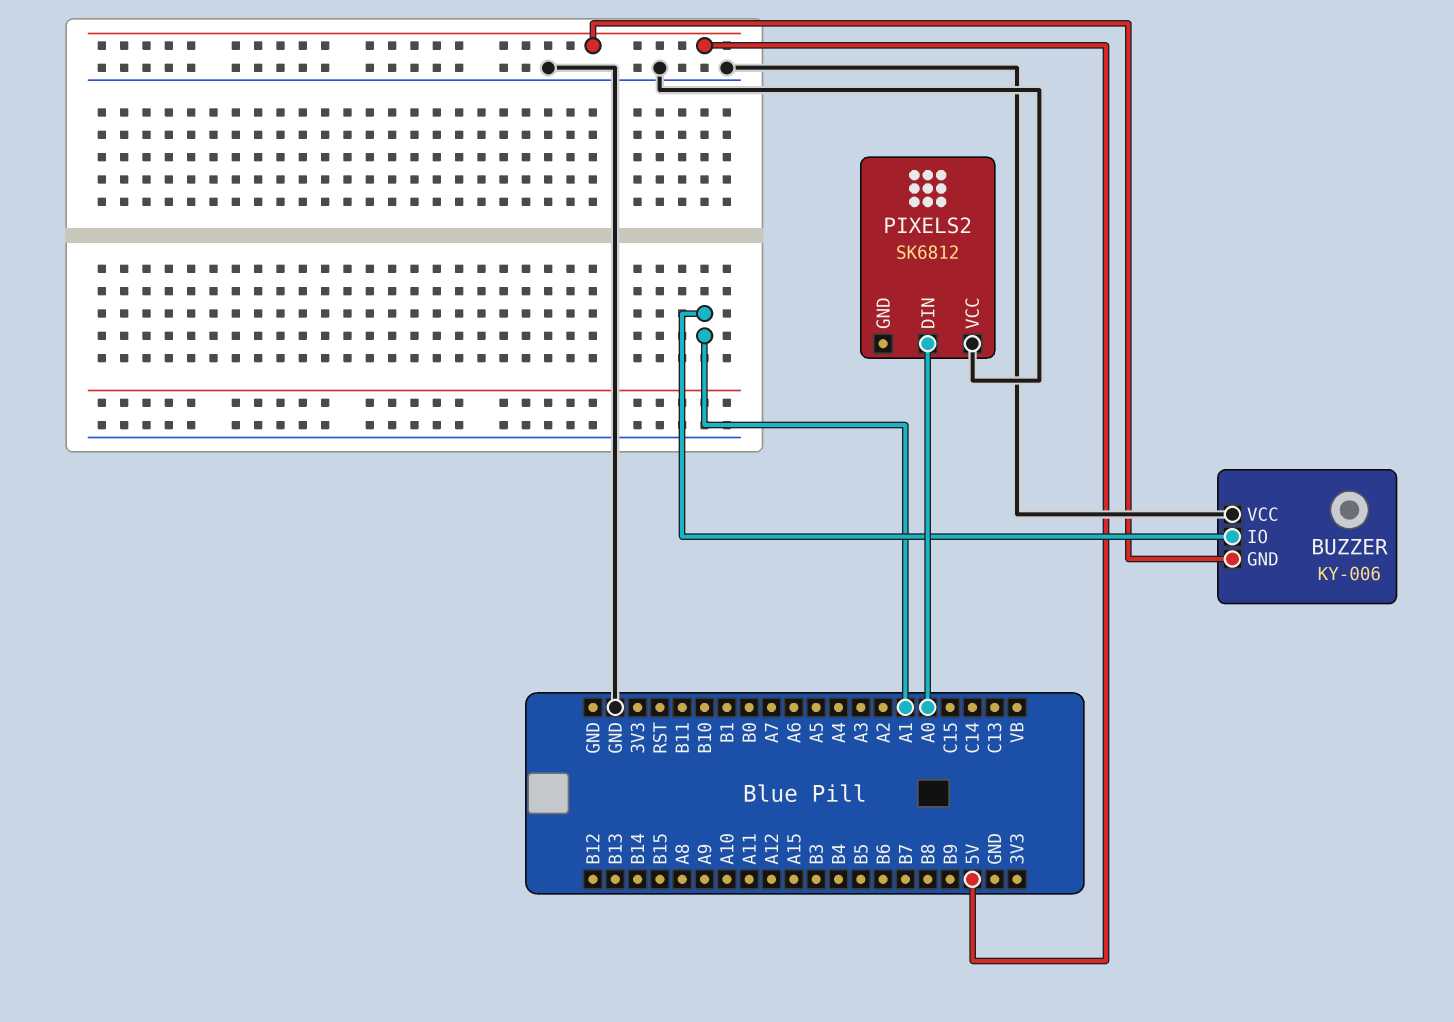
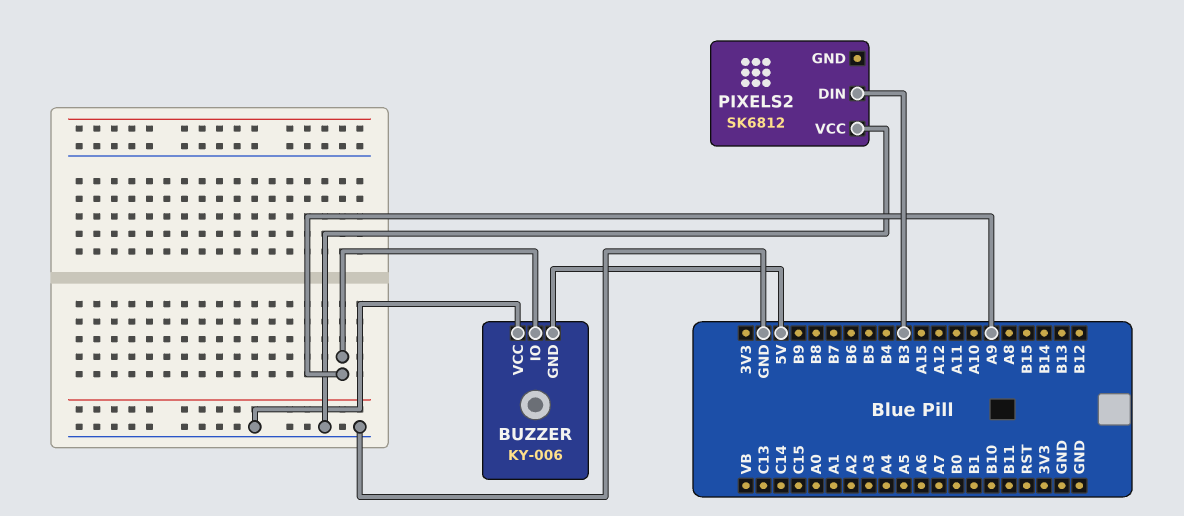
BUZZER pin IO: A1 -> A9
PIXELS2 pin DIN: A0 -> B3

